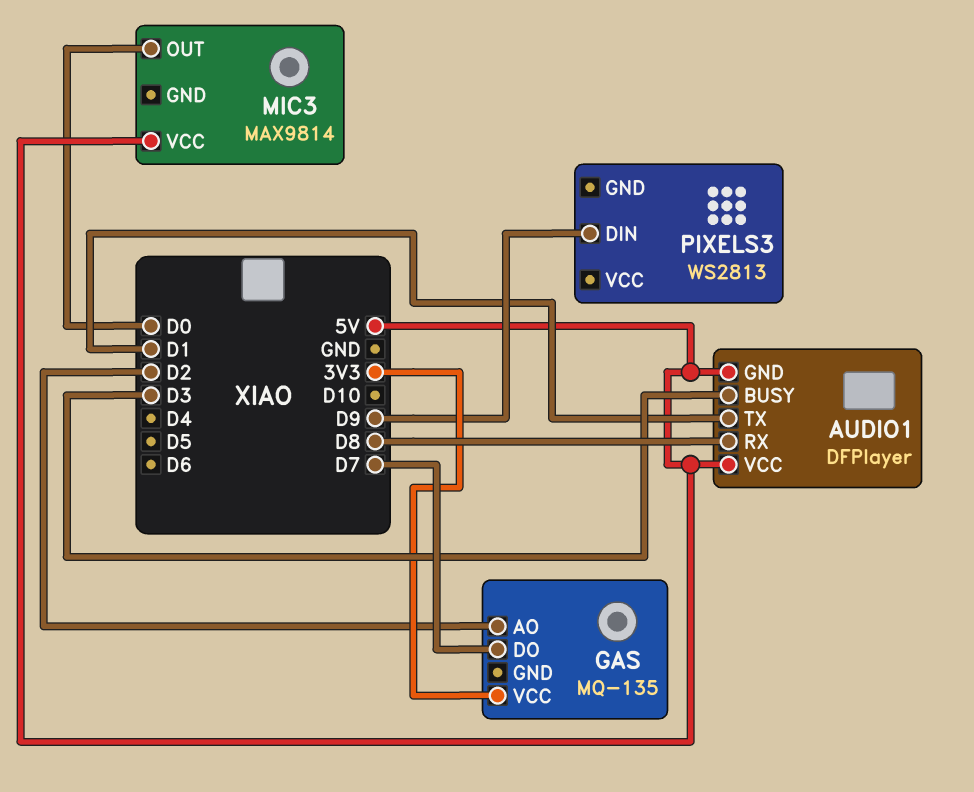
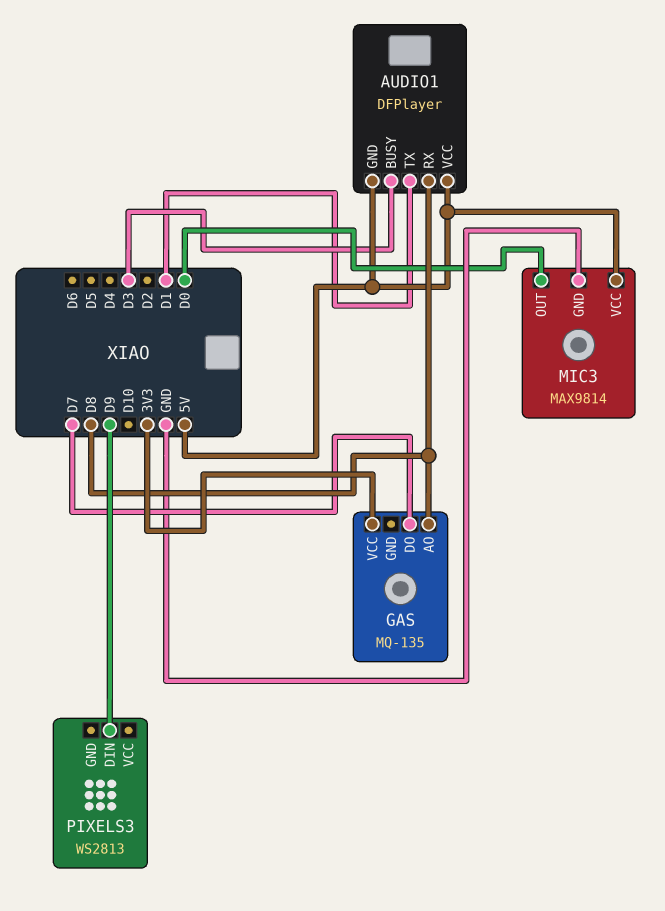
GAS pin AO: D2 -> D8
MIC3 pin GND: none -> GND

